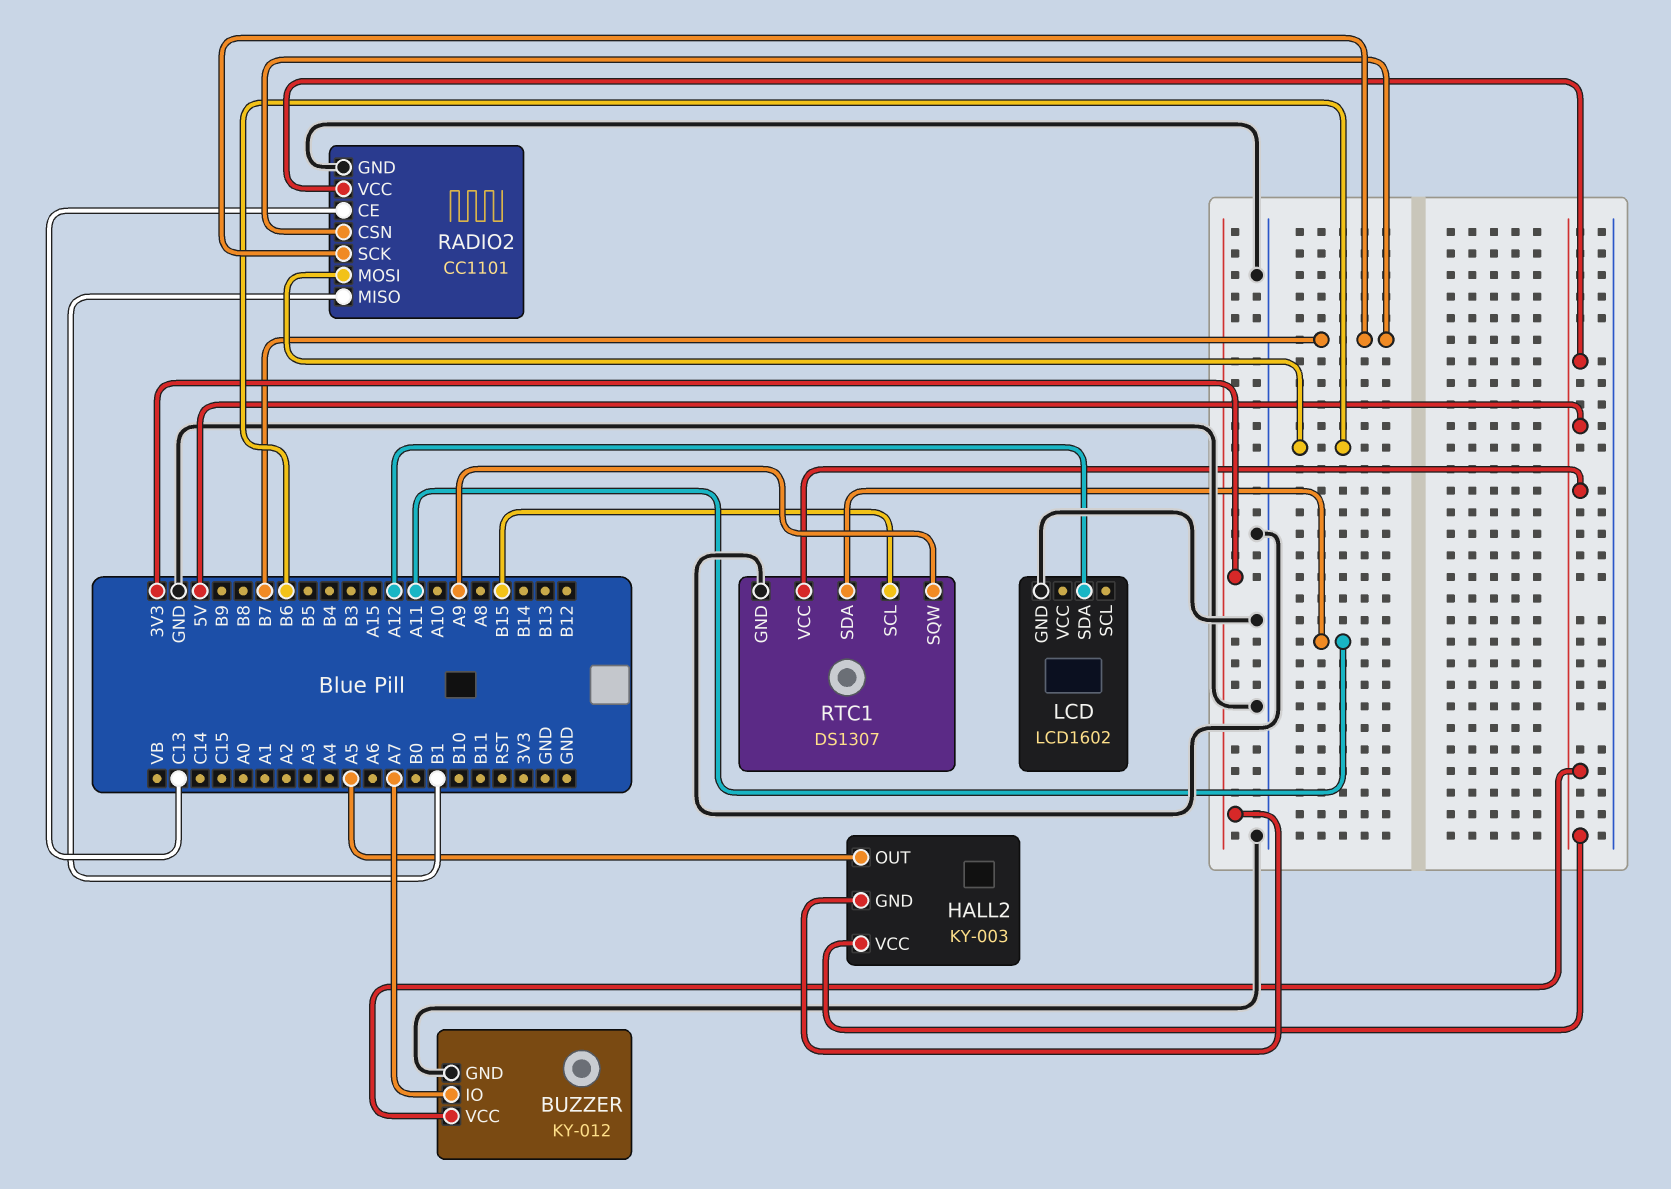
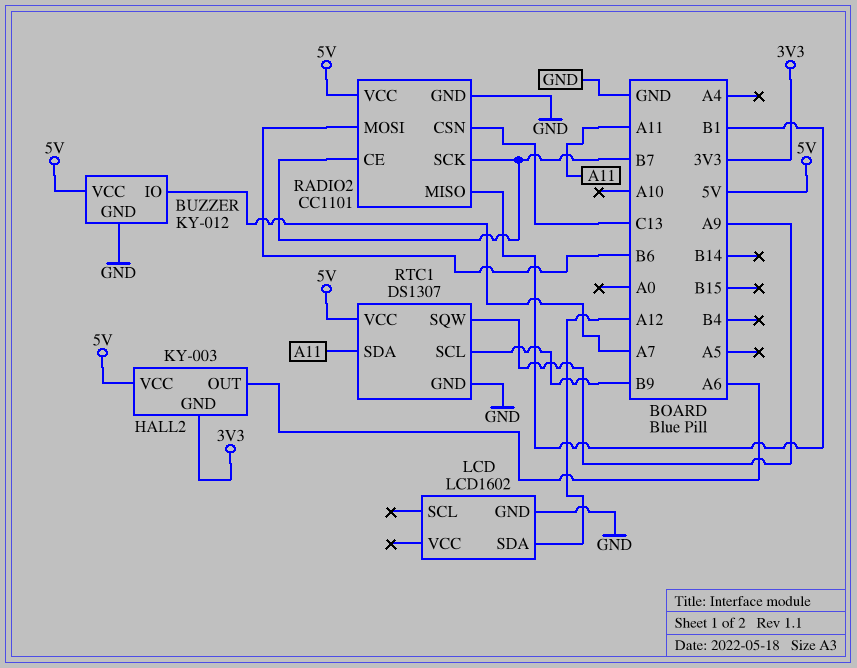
HALL2 pin OUT: A5 -> A6
RADIO2 pin CE: C13 -> B7
RADIO2 pin CSN: B7 -> C13
RTC1 pin SCL: B15 -> B9

